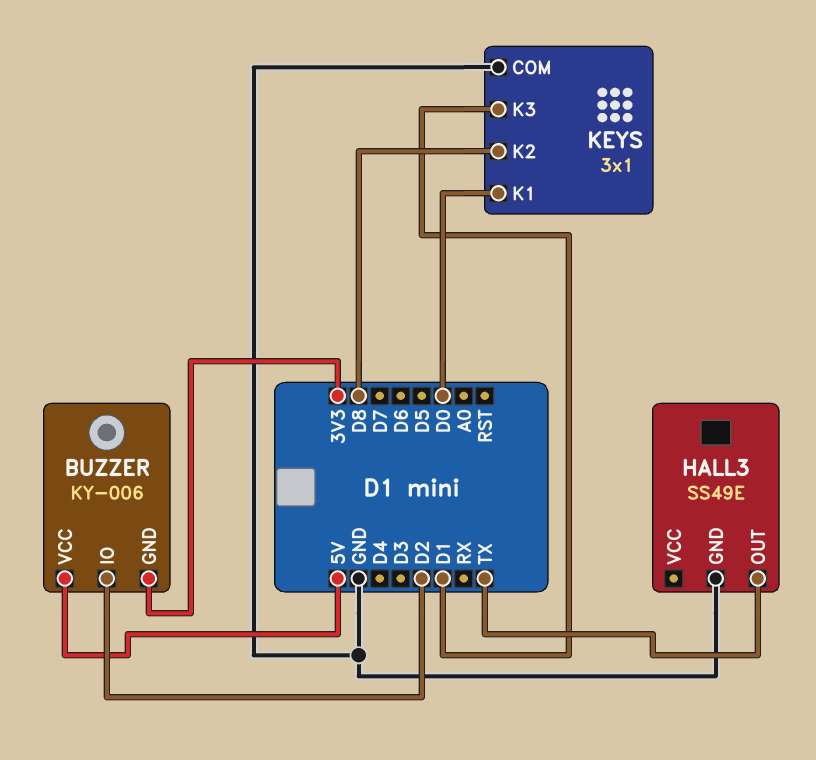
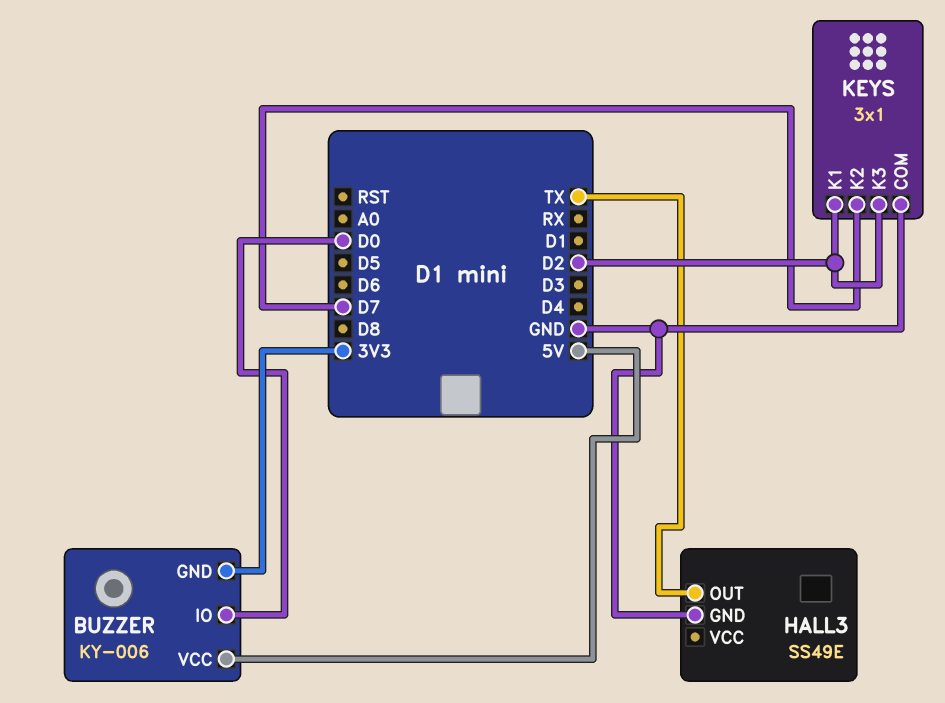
BUZZER pin IO: D2 -> D0
KEYS pin K1: D0 -> D2
KEYS pin K2: D8 -> D7
KEYS pin K3: D1 -> D2

